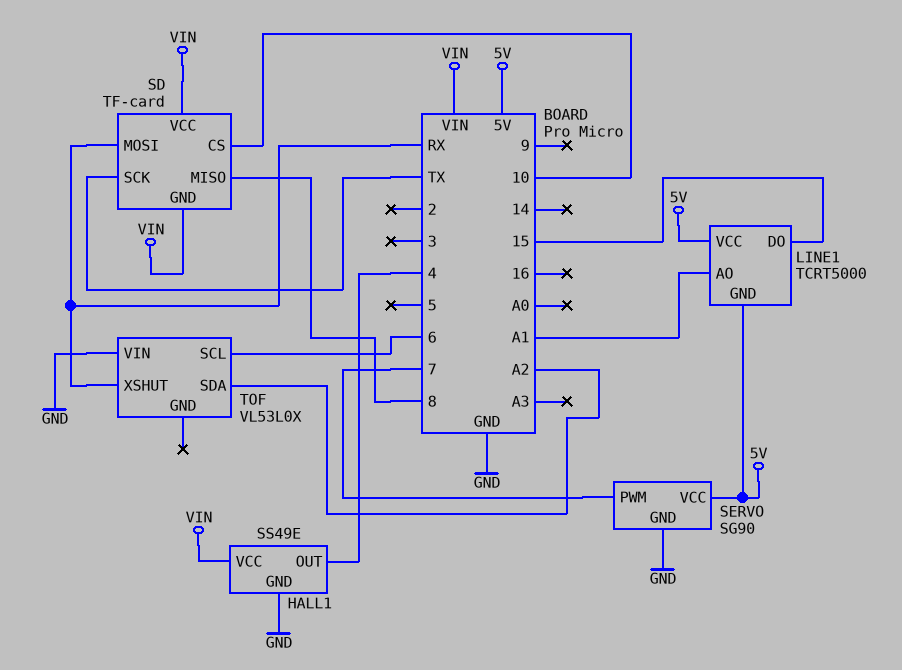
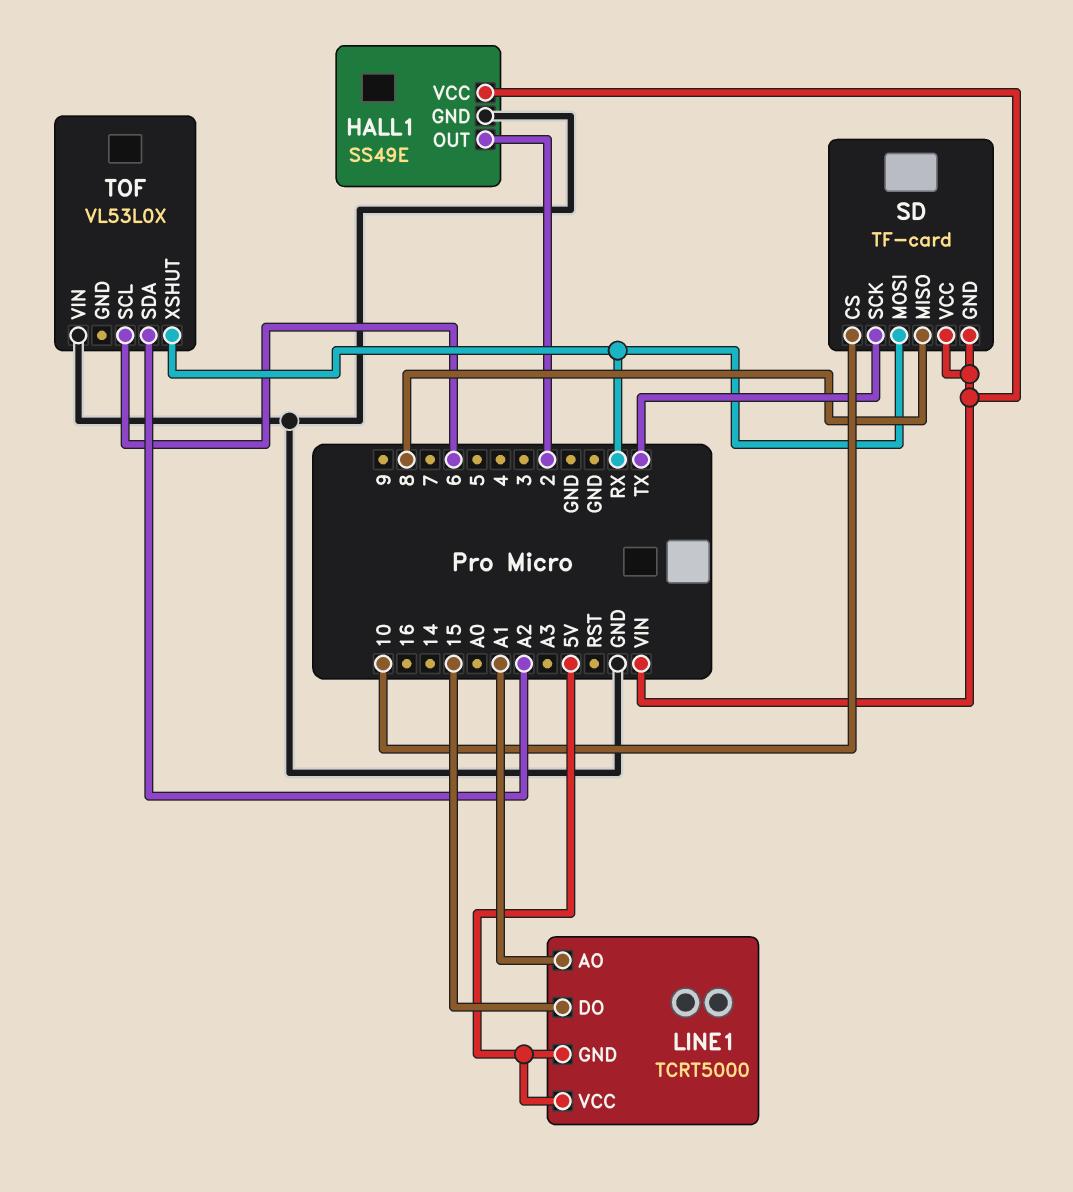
HALL1 pin OUT: 4 -> 2
SERVO: SG90 -> none
SERVO pin GND: GND -> none
SERVO pin PWM: 7 -> none
SERVO pin VCC: 5V -> none

